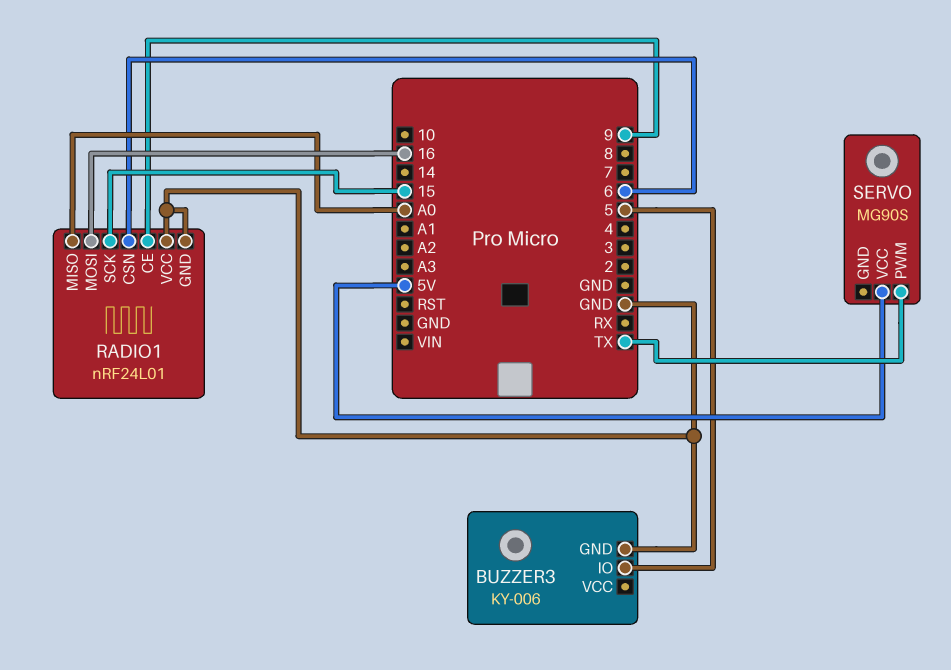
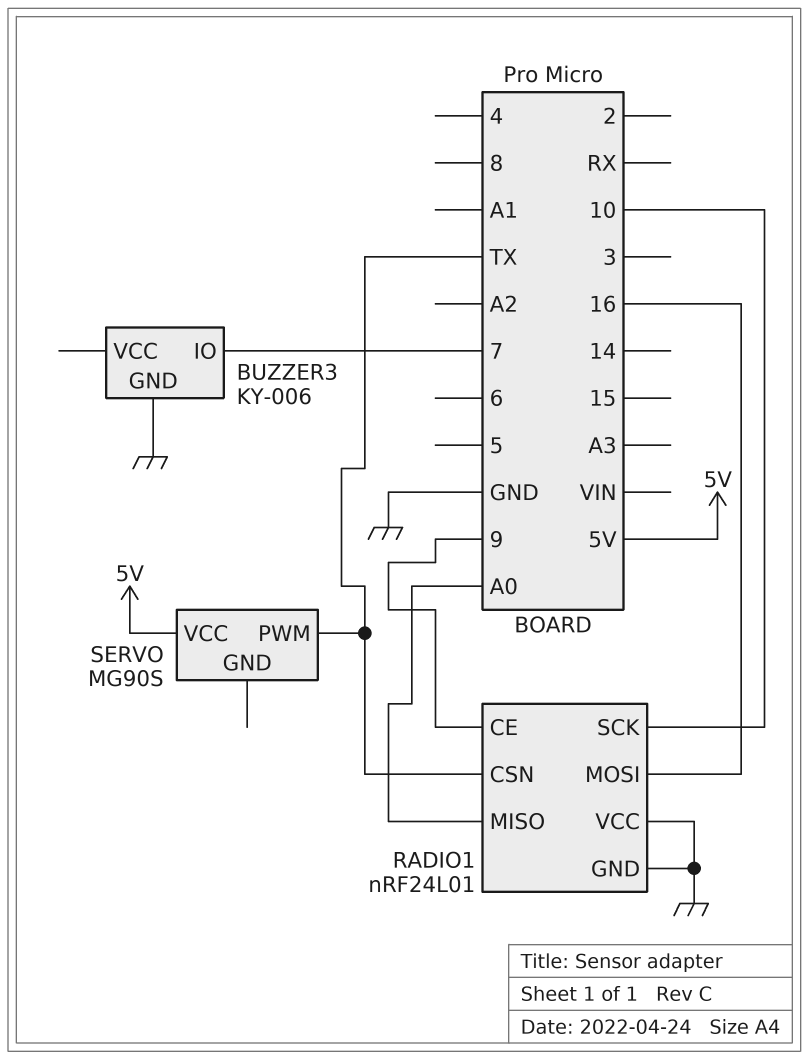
BUZZER3 pin IO: 5 -> 7
RADIO1 pin CSN: 6 -> TX
RADIO1 pin SCK: 15 -> 10

